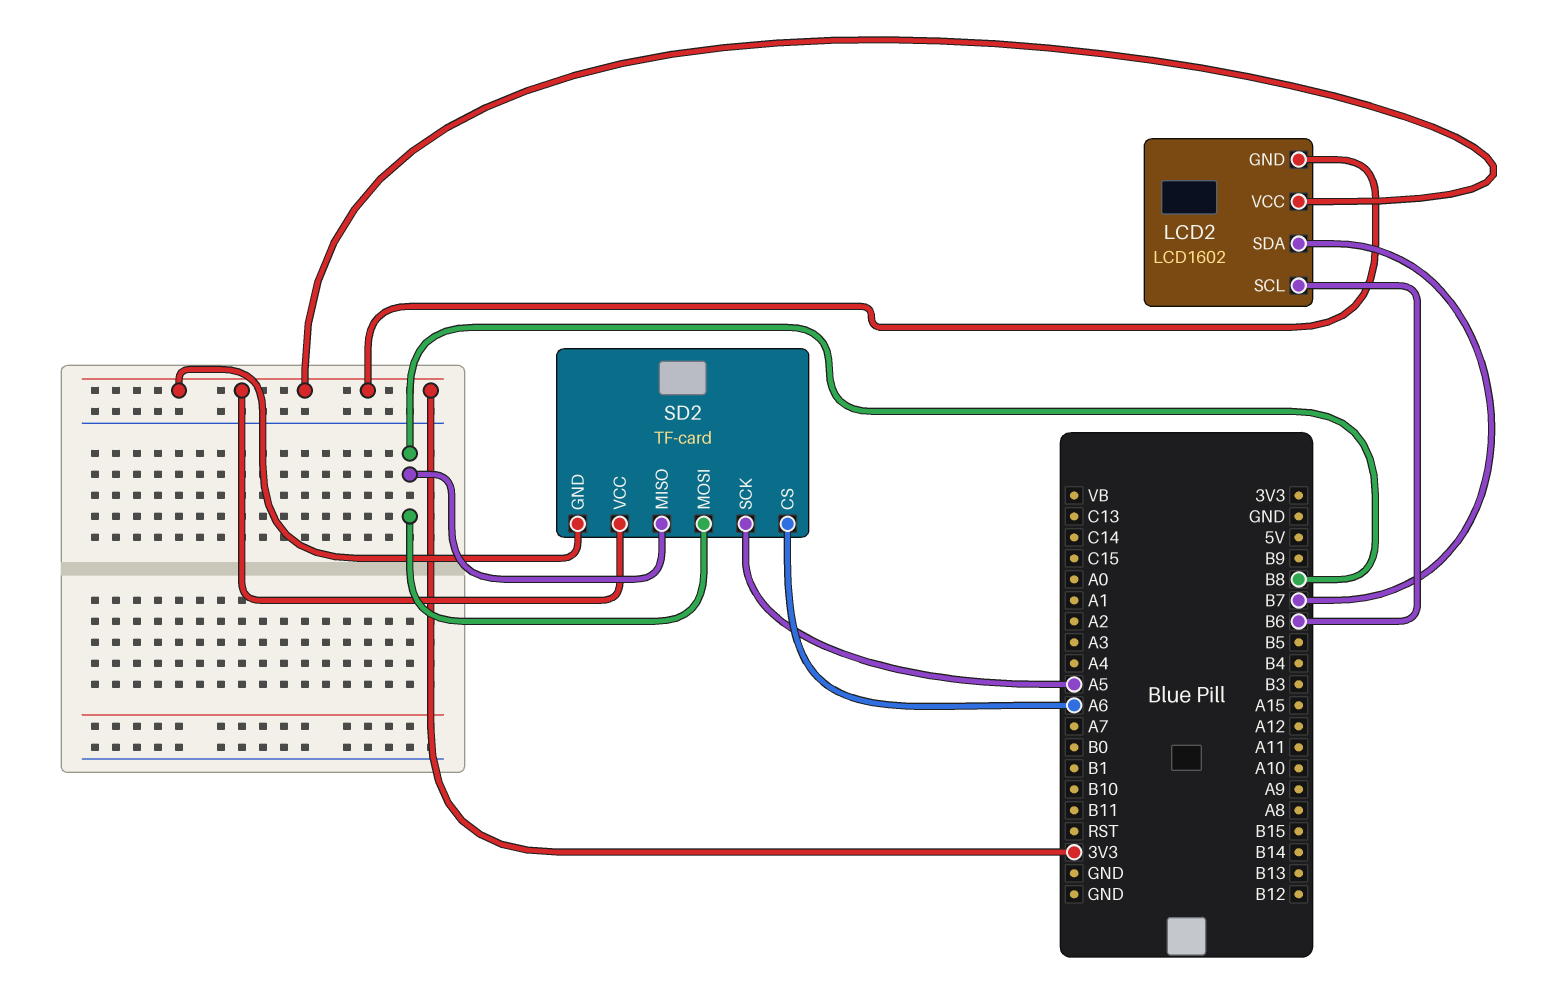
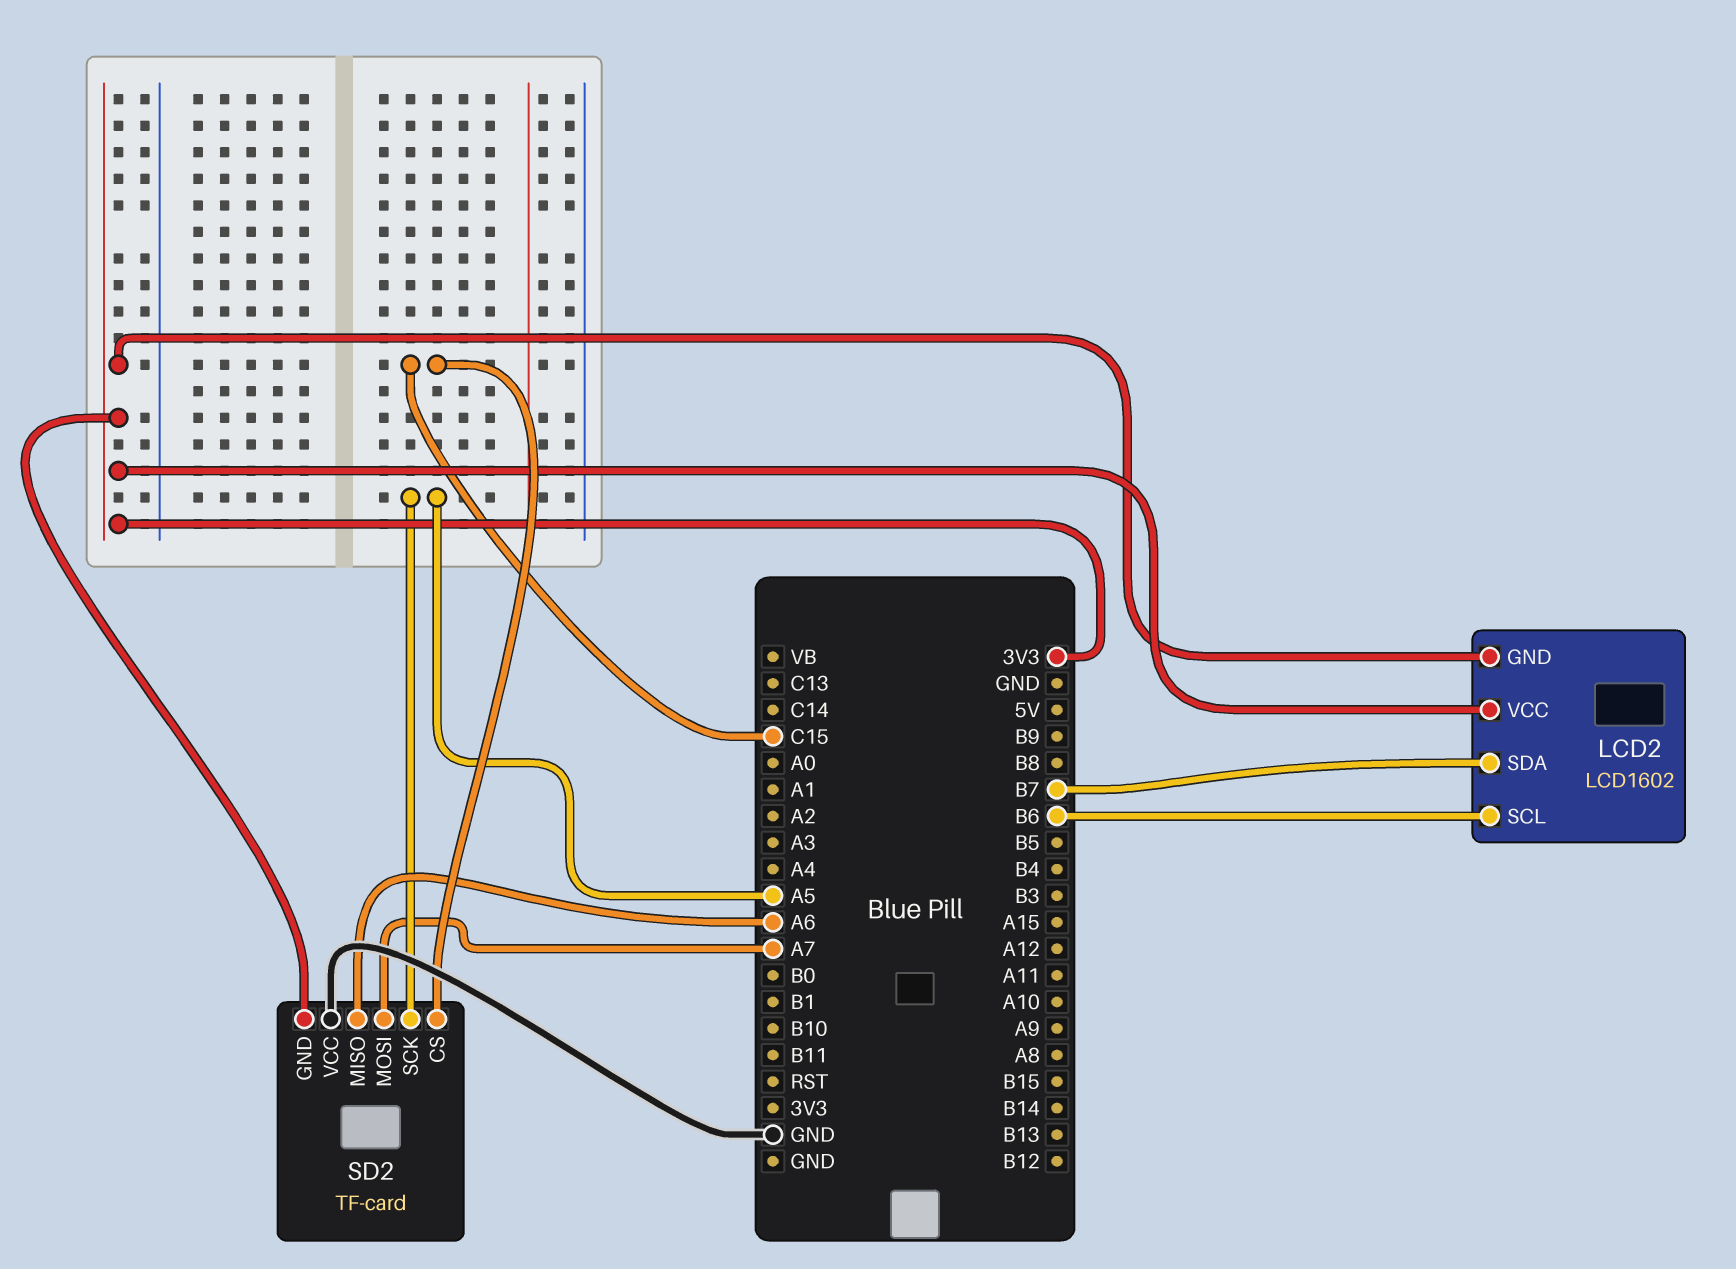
SD2 pin CS: A6 -> C15
SD2 pin MISO: B8 -> A6
SD2 pin MOSI: B8 -> A7
SD2 pin VCC: 3V3 -> GND

